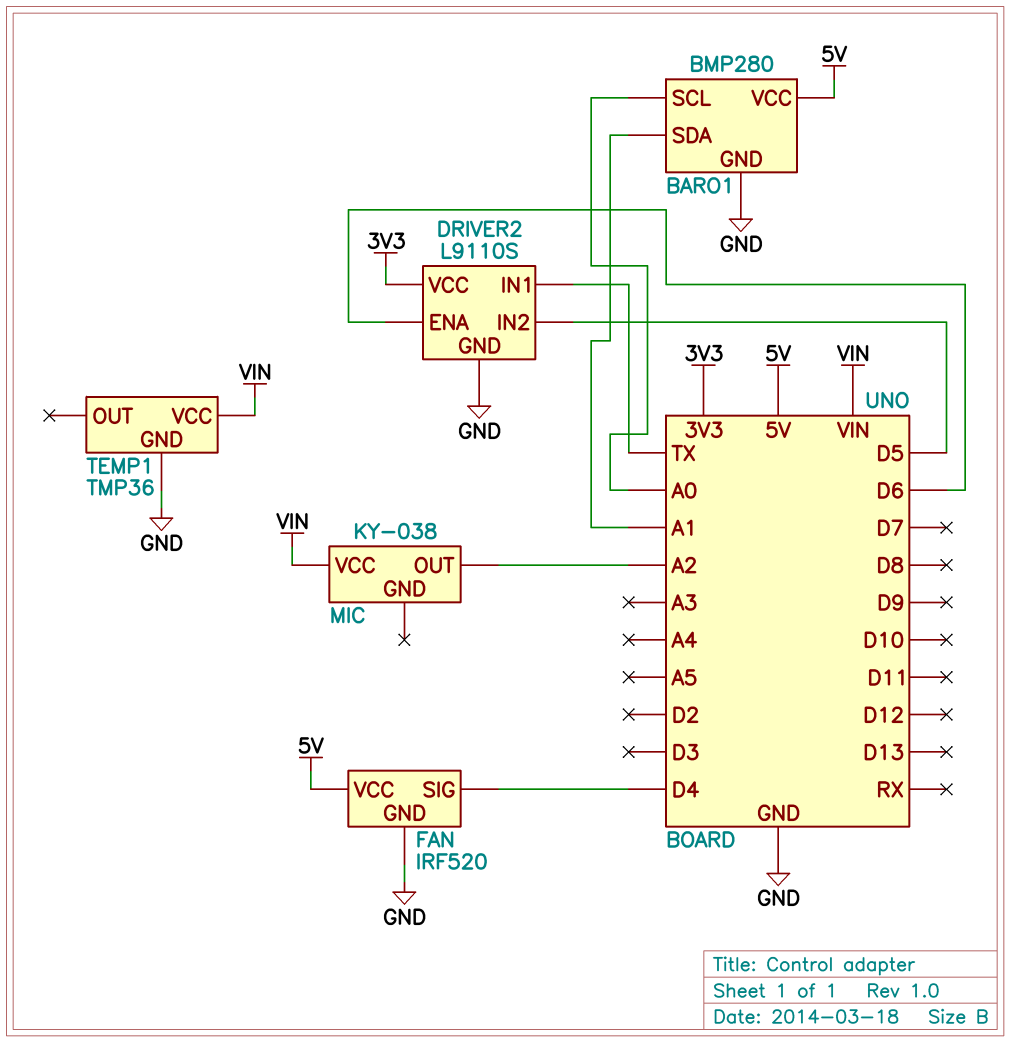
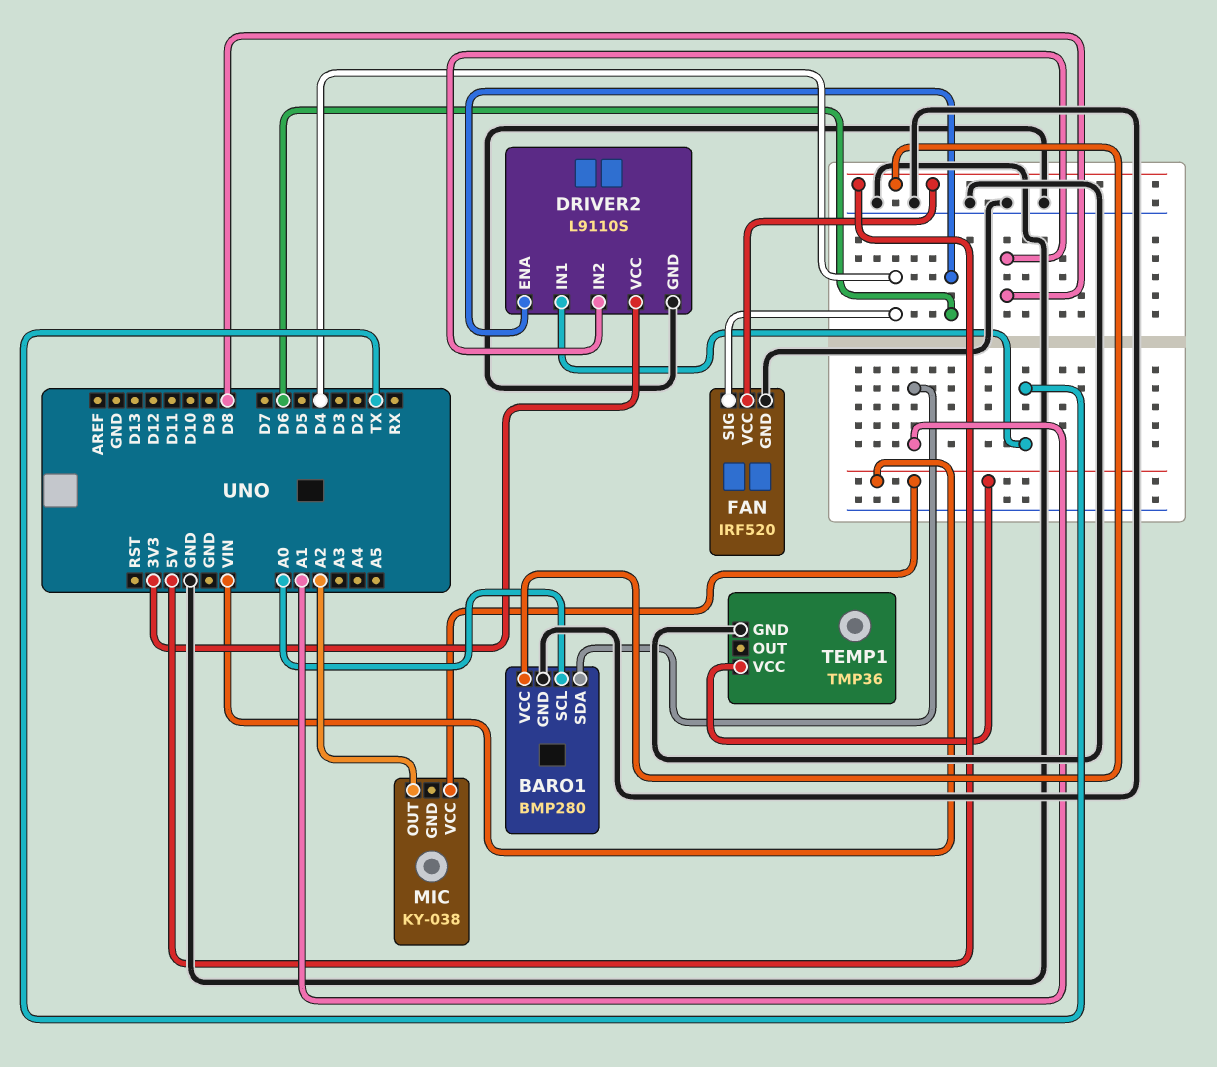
DRIVER2 pin IN2: D5 -> D8

